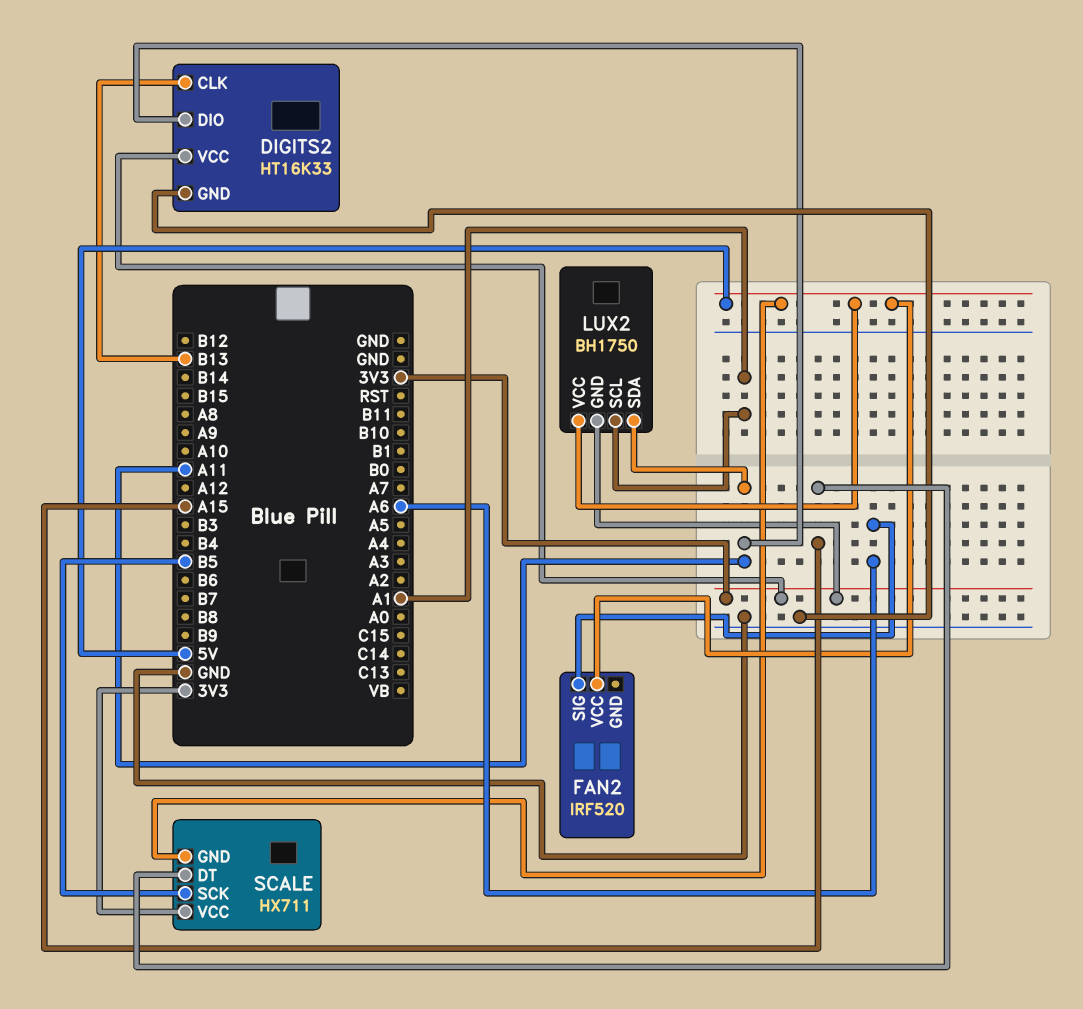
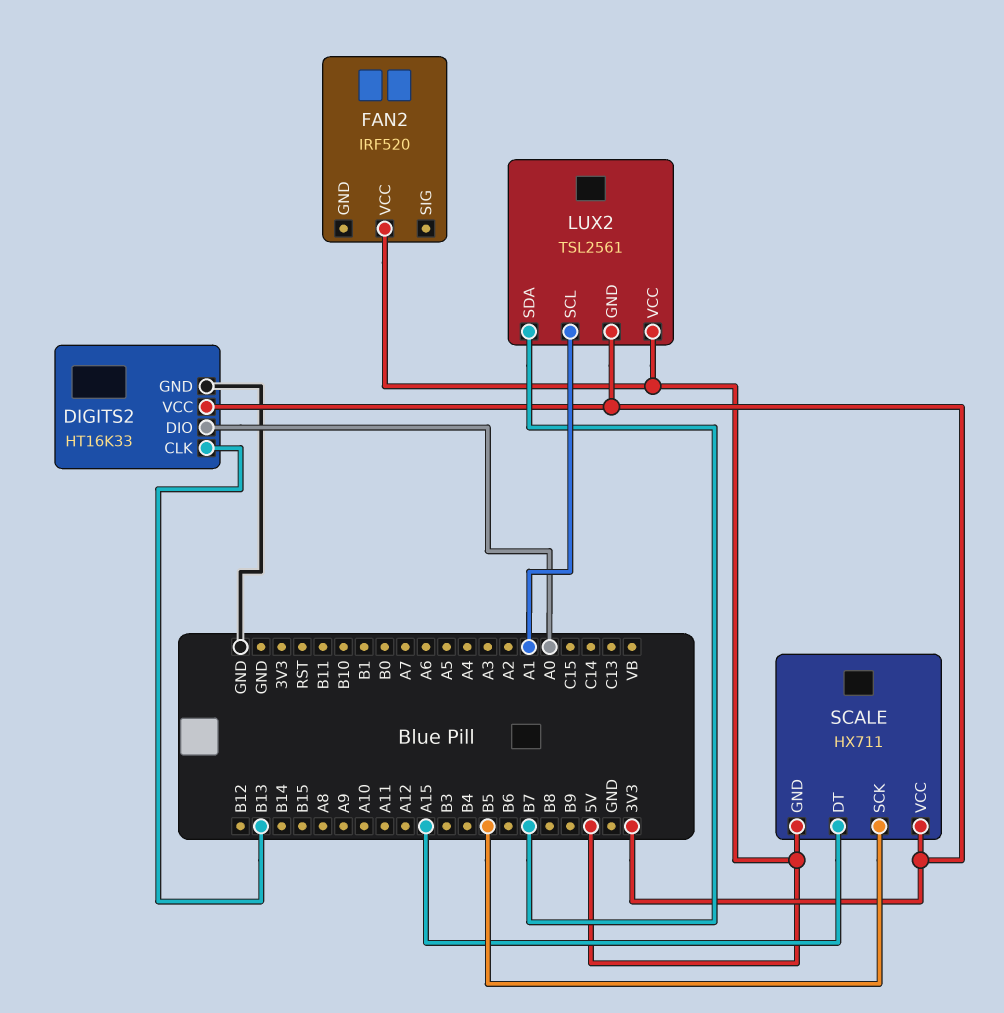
DIGITS2 pin DIO: A11 -> A0
FAN2 pin SIG: A6 -> none
LUX2: BH1750 -> TSL2561
LUX2 pin SDA: A11 -> B7

